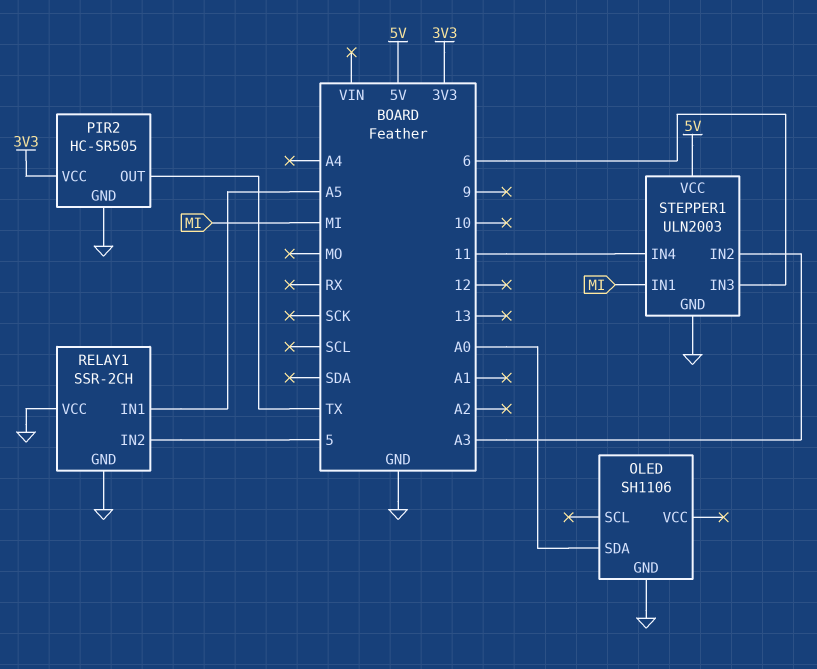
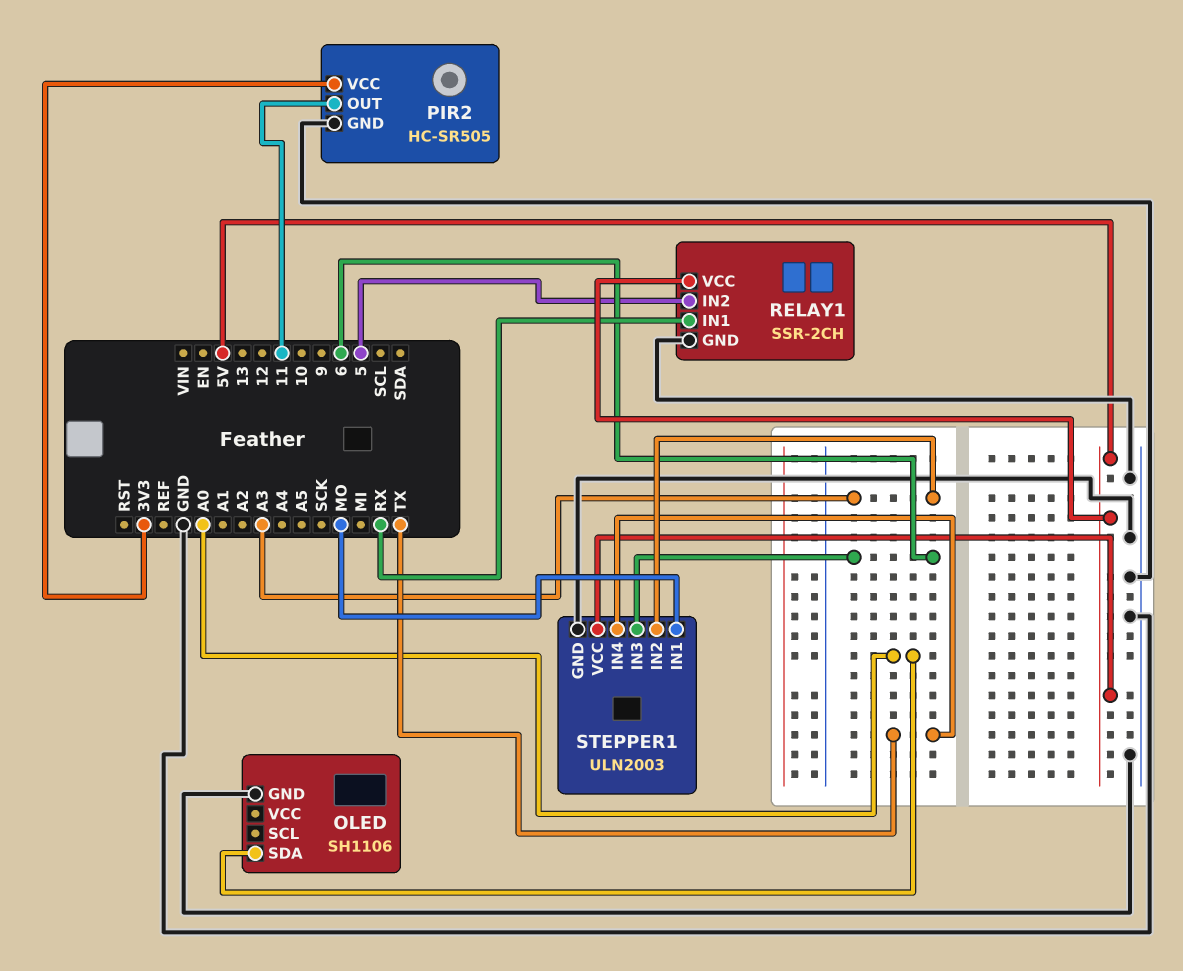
PIR2 pin OUT: TX -> 11
RELAY1 pin IN1: A5 -> RX
RELAY1 pin VCC: GND -> 5V
STEPPER1 pin IN1: MI -> MO
STEPPER1 pin IN4: 11 -> TX

